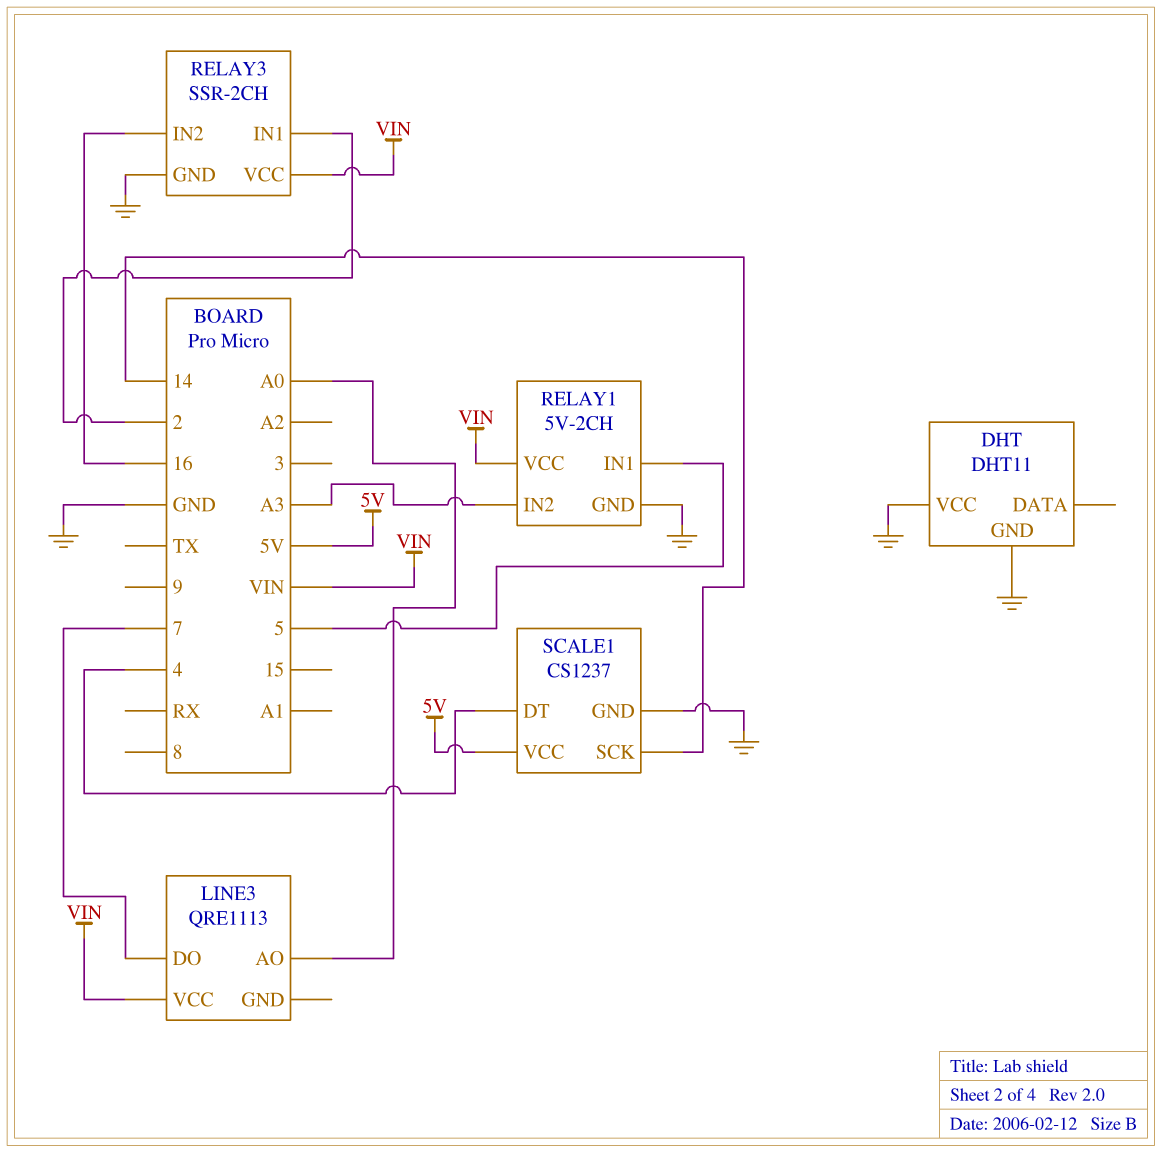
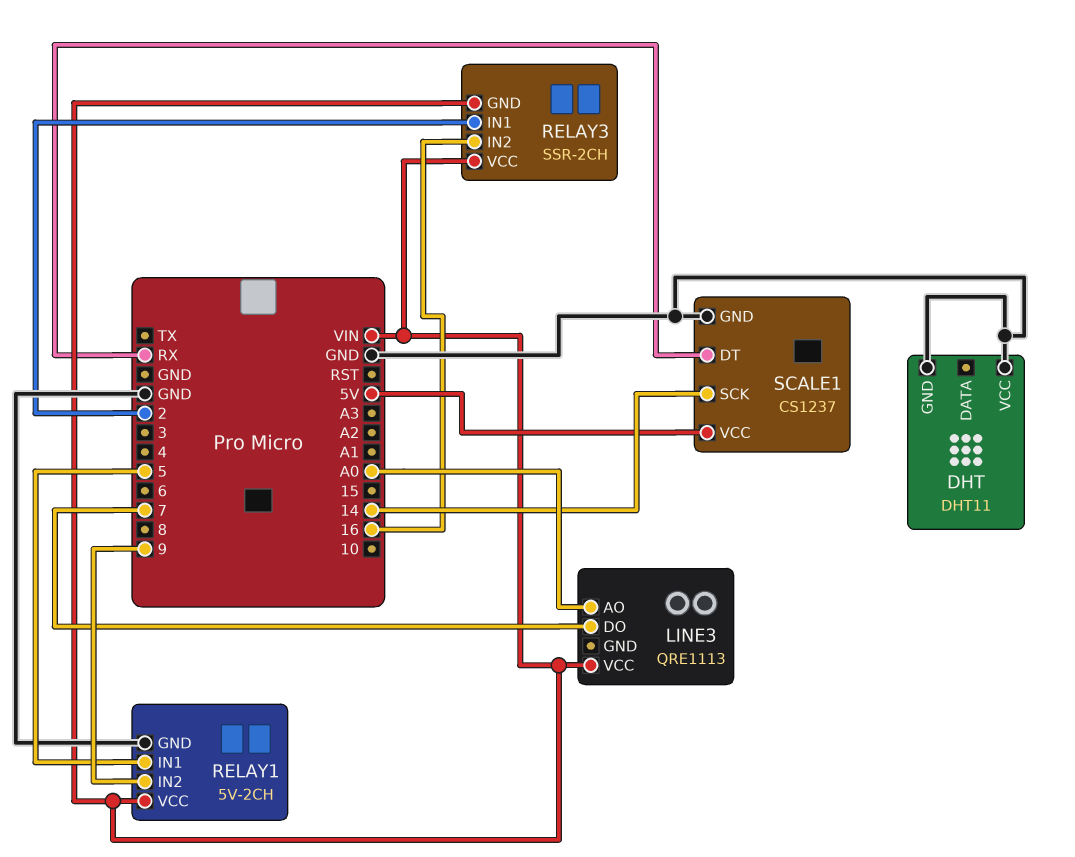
RELAY1 pin IN2: A3 -> 9
RELAY3 pin GND: GND -> VIN
SCALE1 pin DT: 4 -> RX

